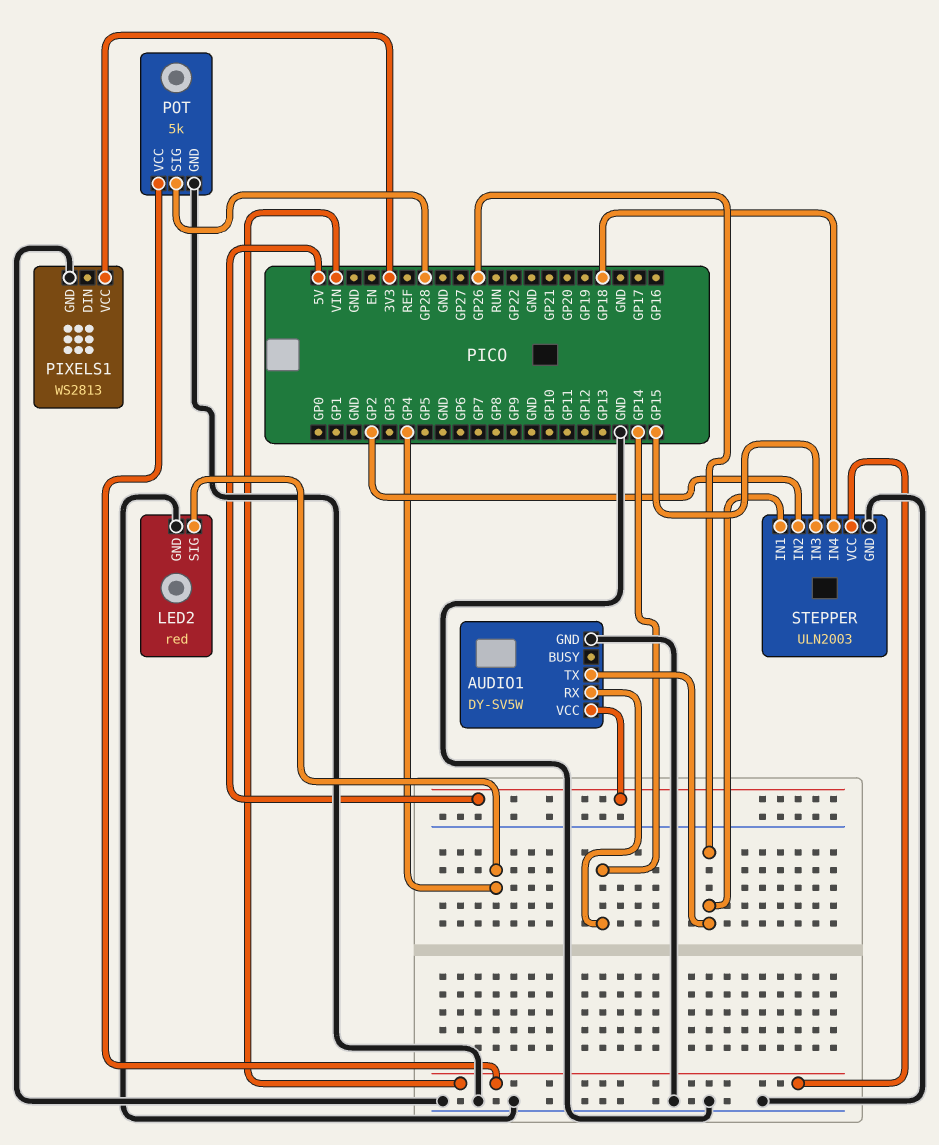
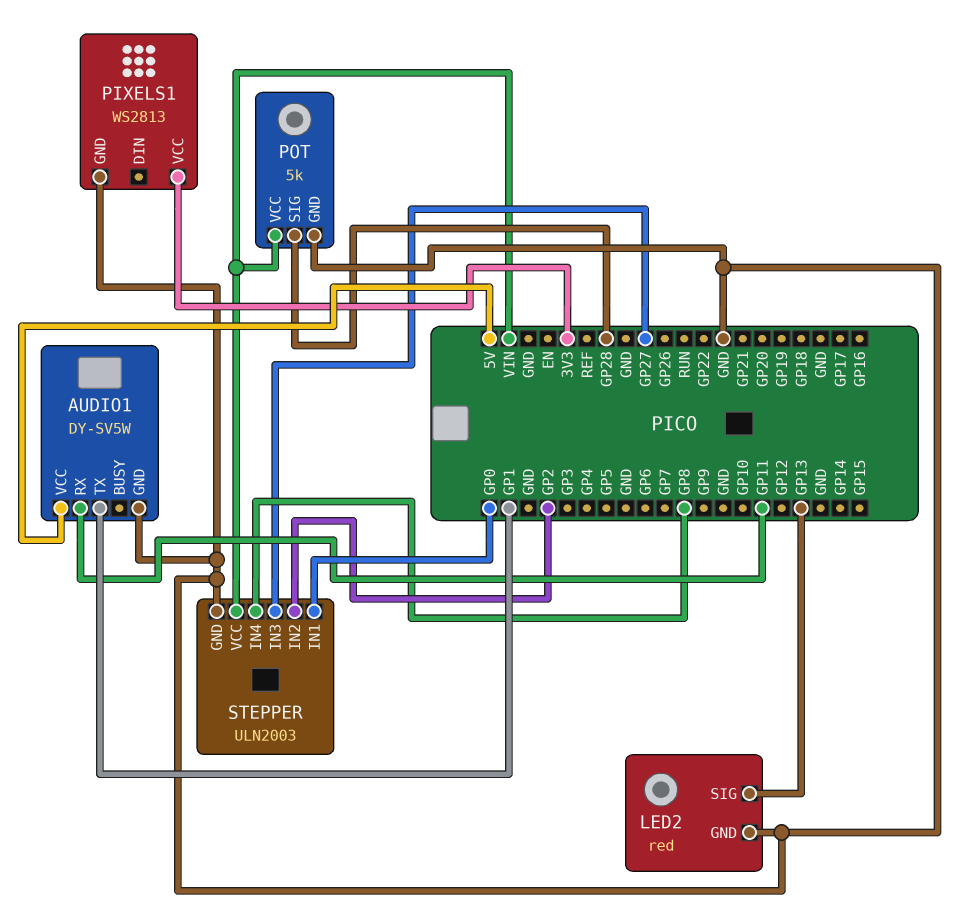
AUDIO1 pin RX: GP14 -> GP11
AUDIO1 pin TX: GP26 -> GP1
LED2 pin SIG: GP4 -> GP13
STEPPER pin IN1: GP26 -> GP0
STEPPER pin IN3: GP15 -> GP27
STEPPER pin IN4: GP18 -> GP8

